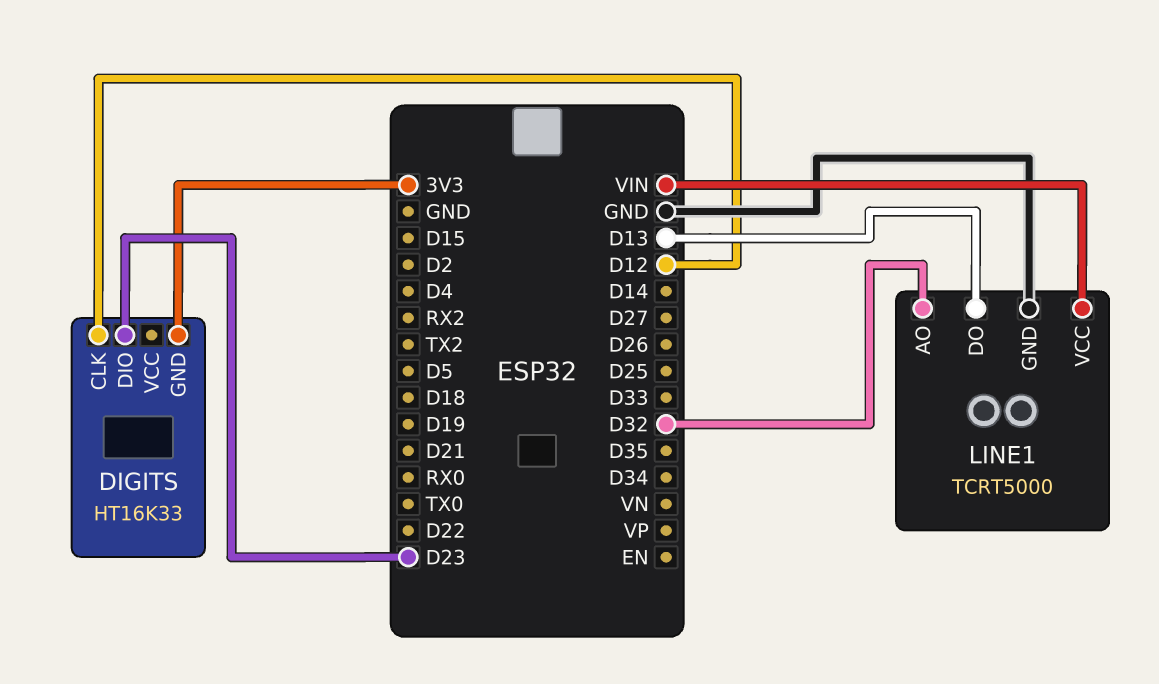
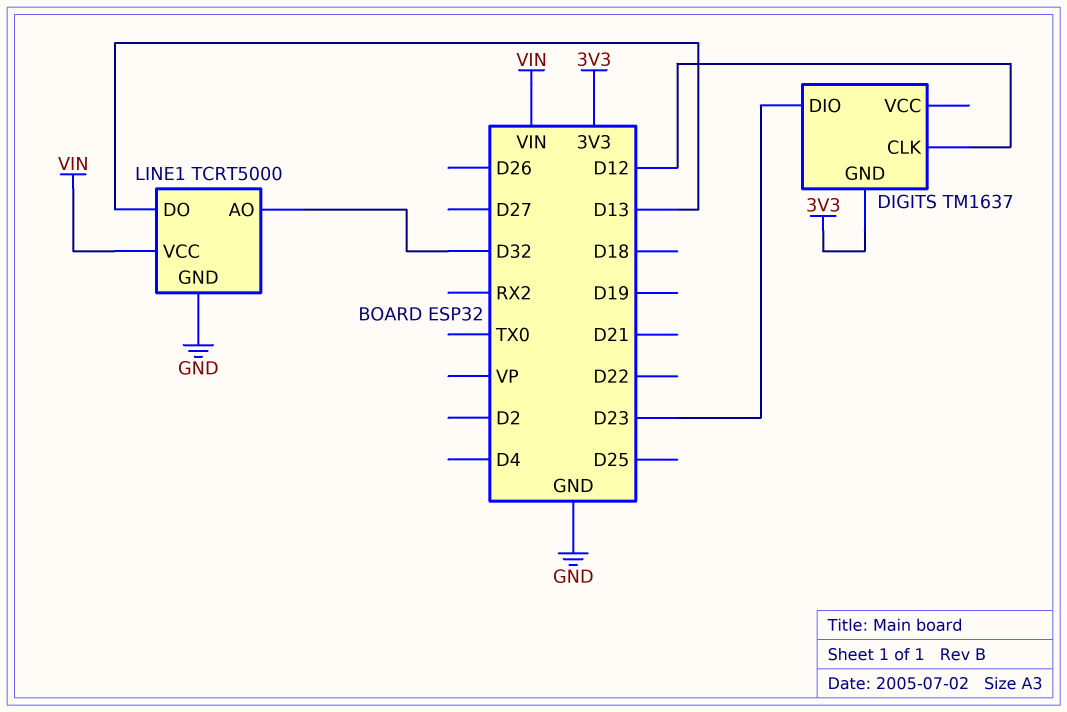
DIGITS: HT16K33 -> TM1637

